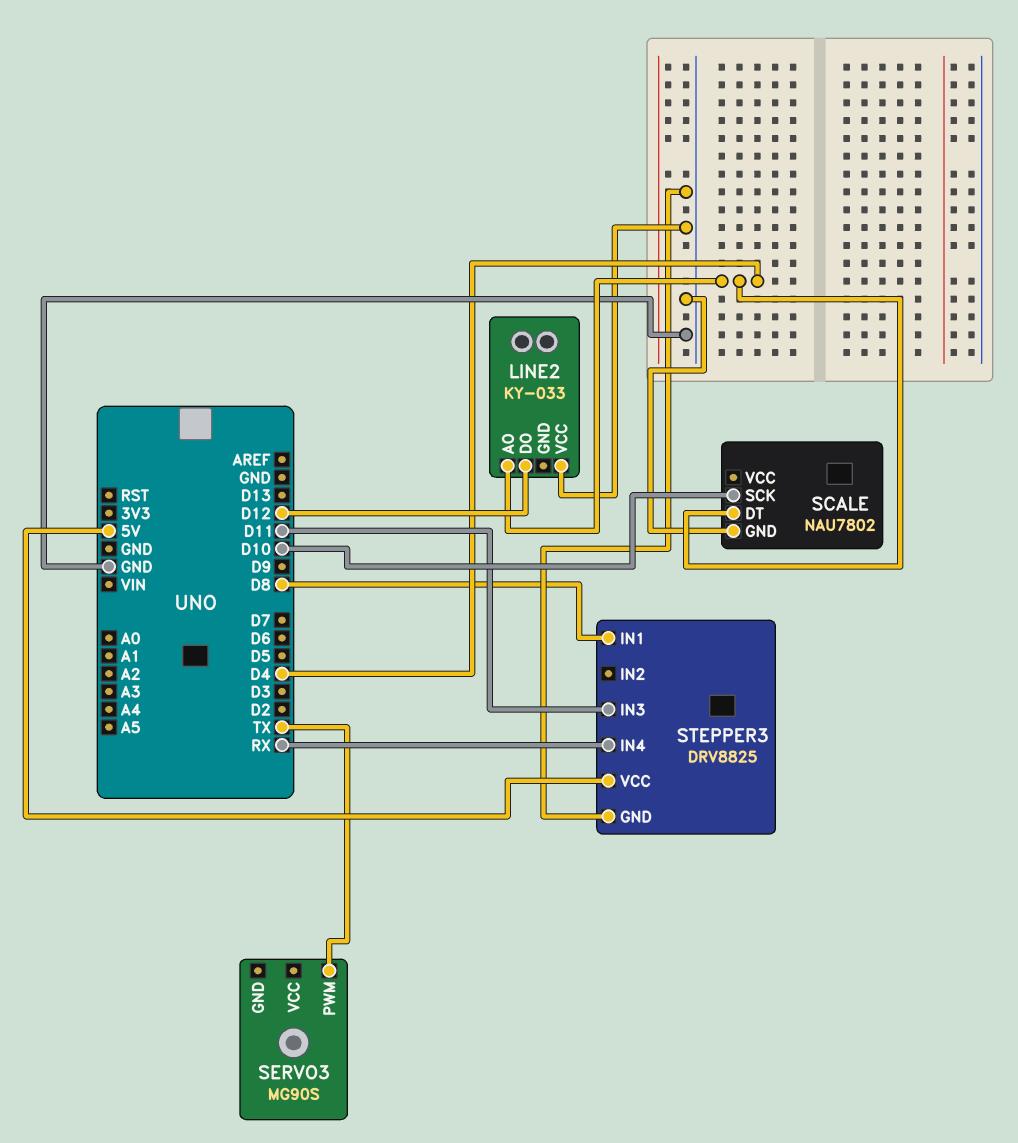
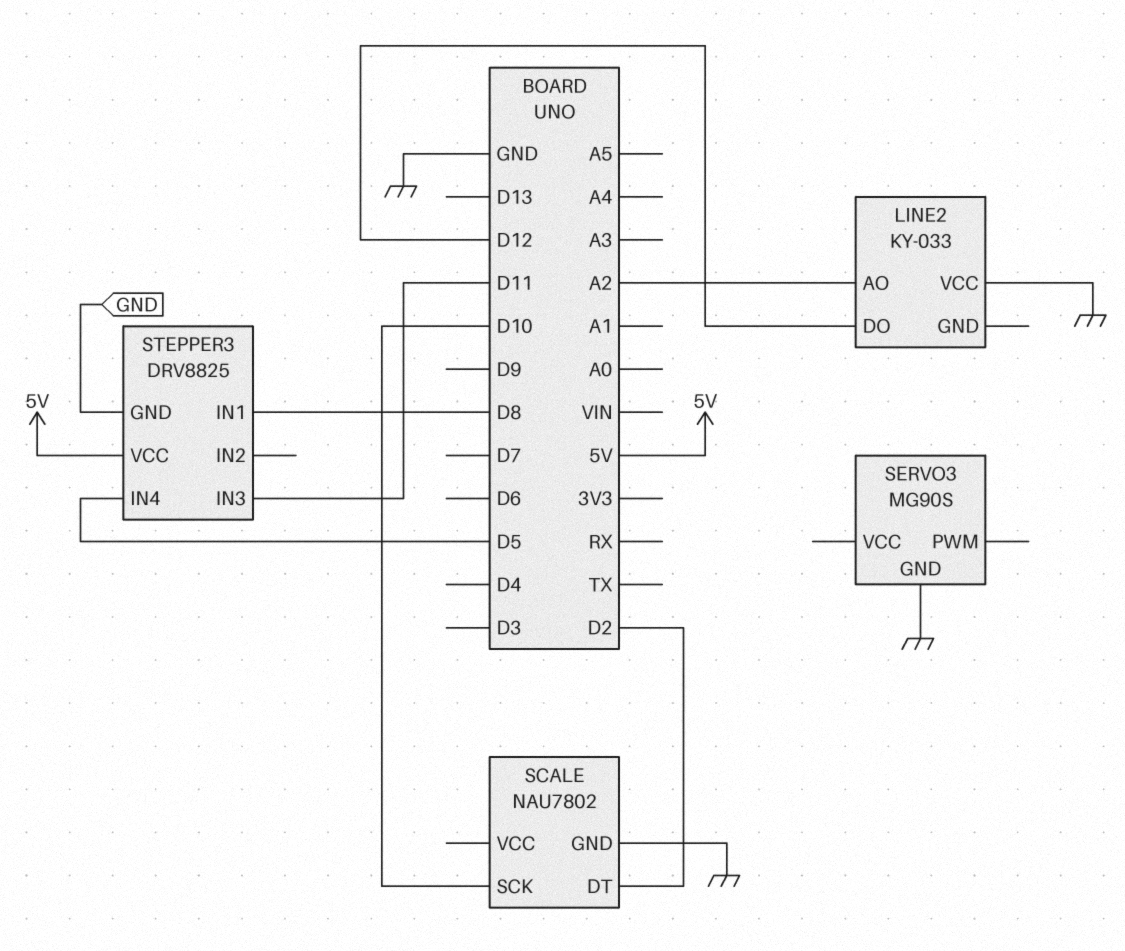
LINE2 pin AO: D4 -> A2
SCALE pin DT: D4 -> D2
SERVO3 pin GND: none -> GND
SERVO3 pin PWM: TX -> none
STEPPER3 pin IN4: RX -> D5

